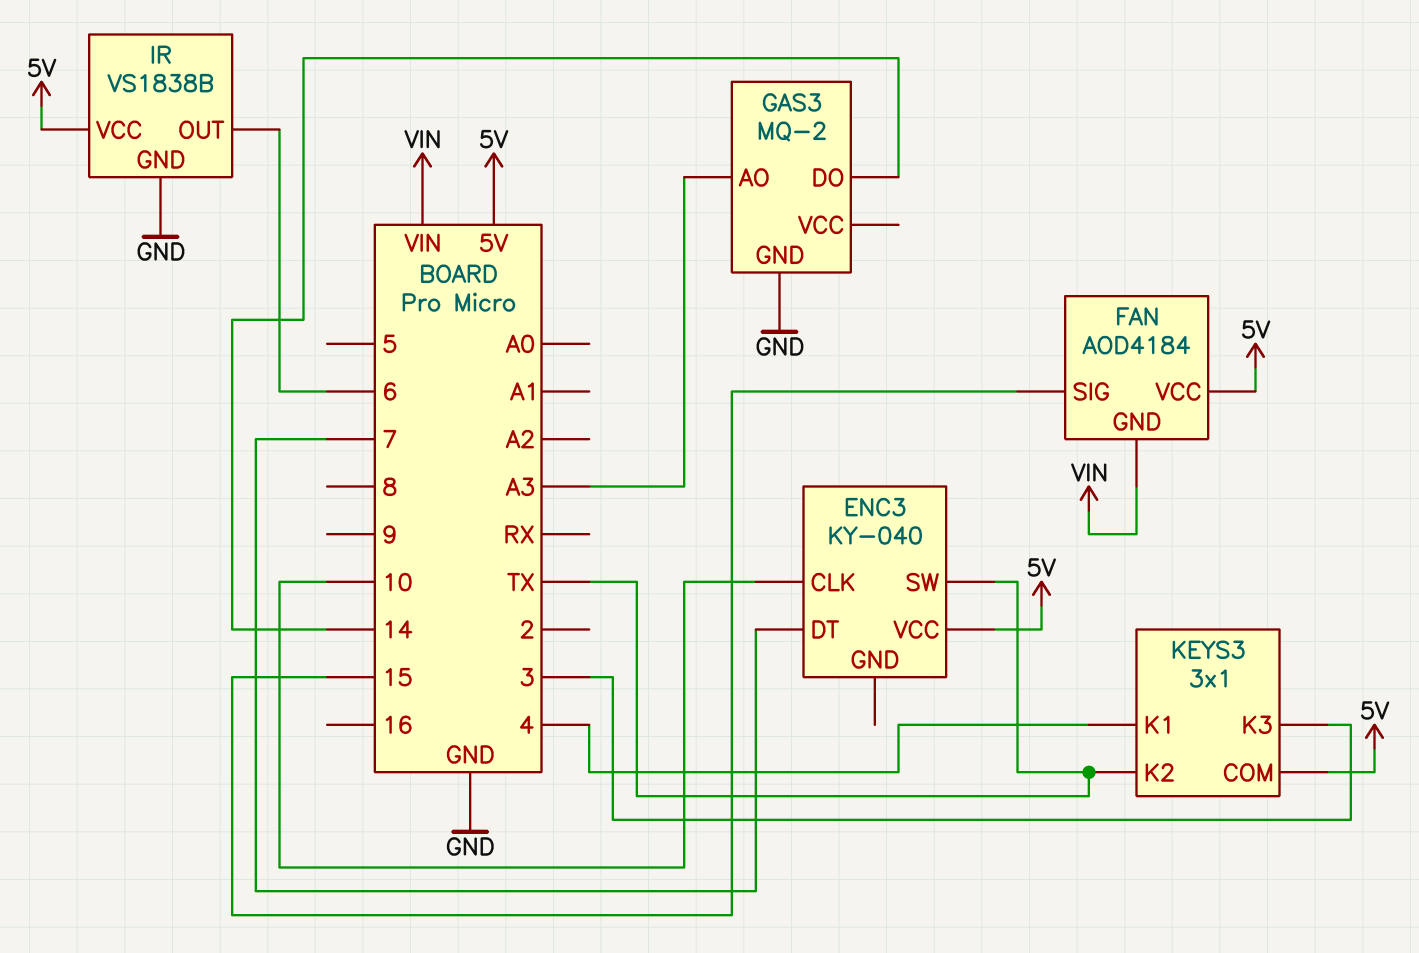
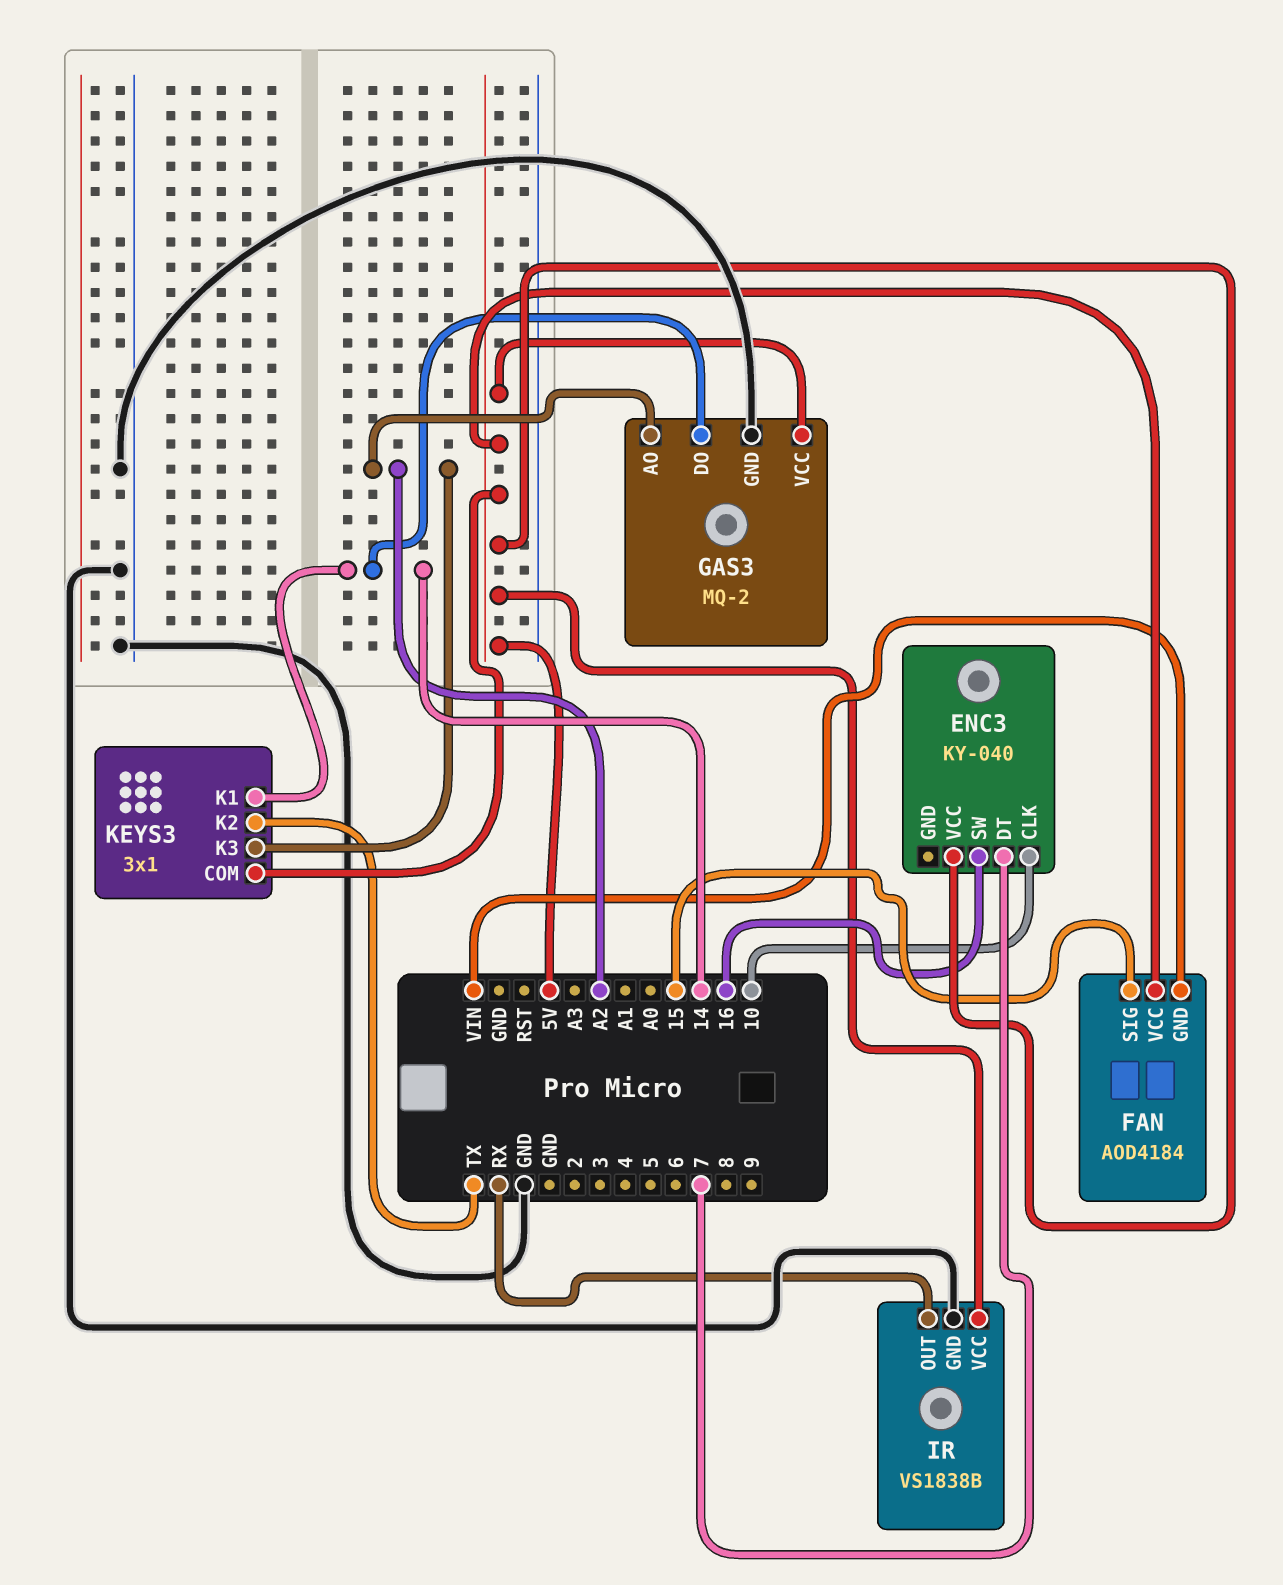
ENC3 pin SW: TX -> 16
GAS3 pin AO: A3 -> A2
GAS3 pin VCC: none -> 5V
IR pin OUT: 6 -> RX
KEYS3 pin K1: 4 -> 14
KEYS3 pin K3: 3 -> A2

